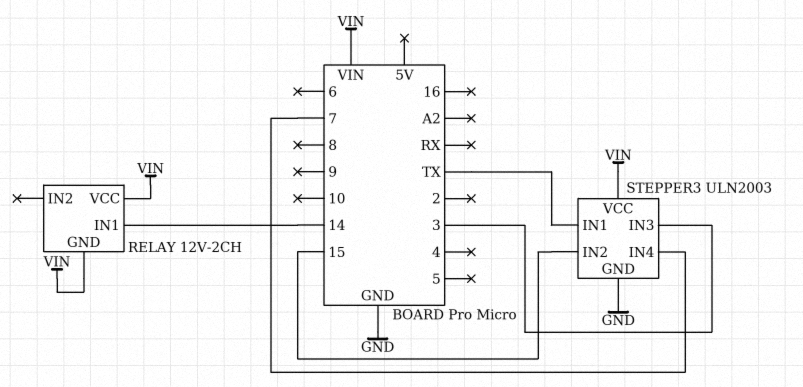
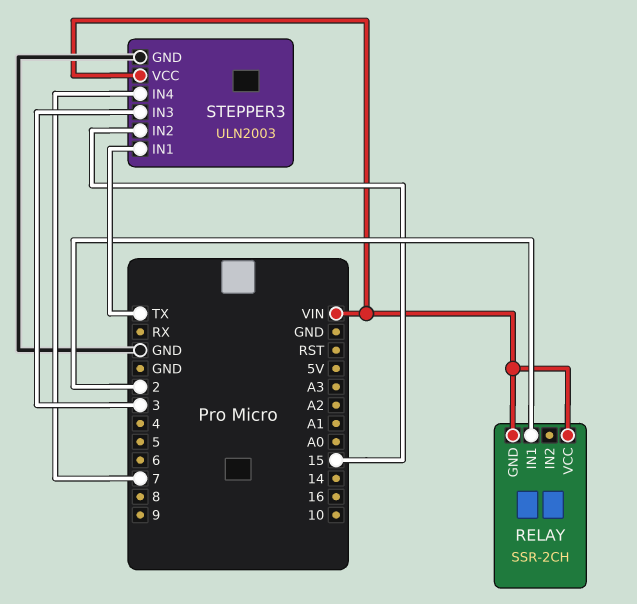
RELAY: 12V-2CH -> SSR-2CH
RELAY pin IN1: 14 -> 2

